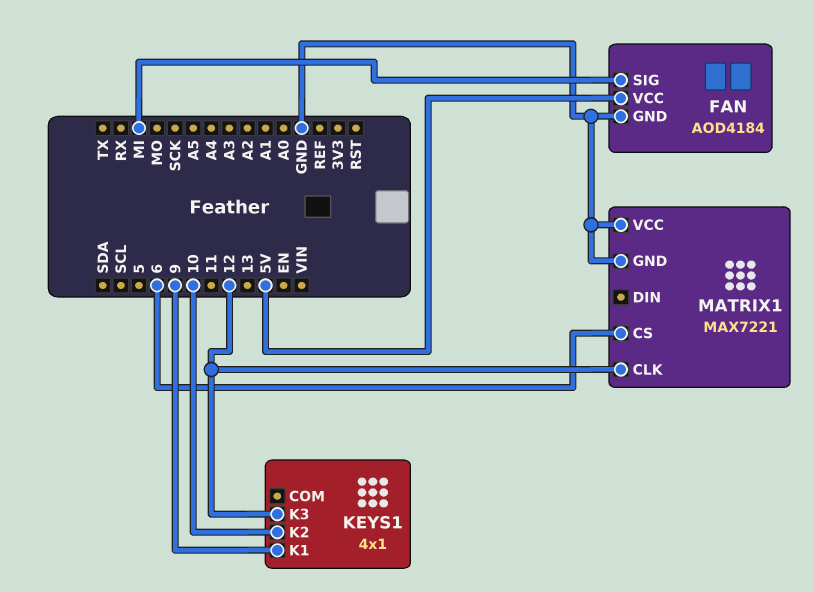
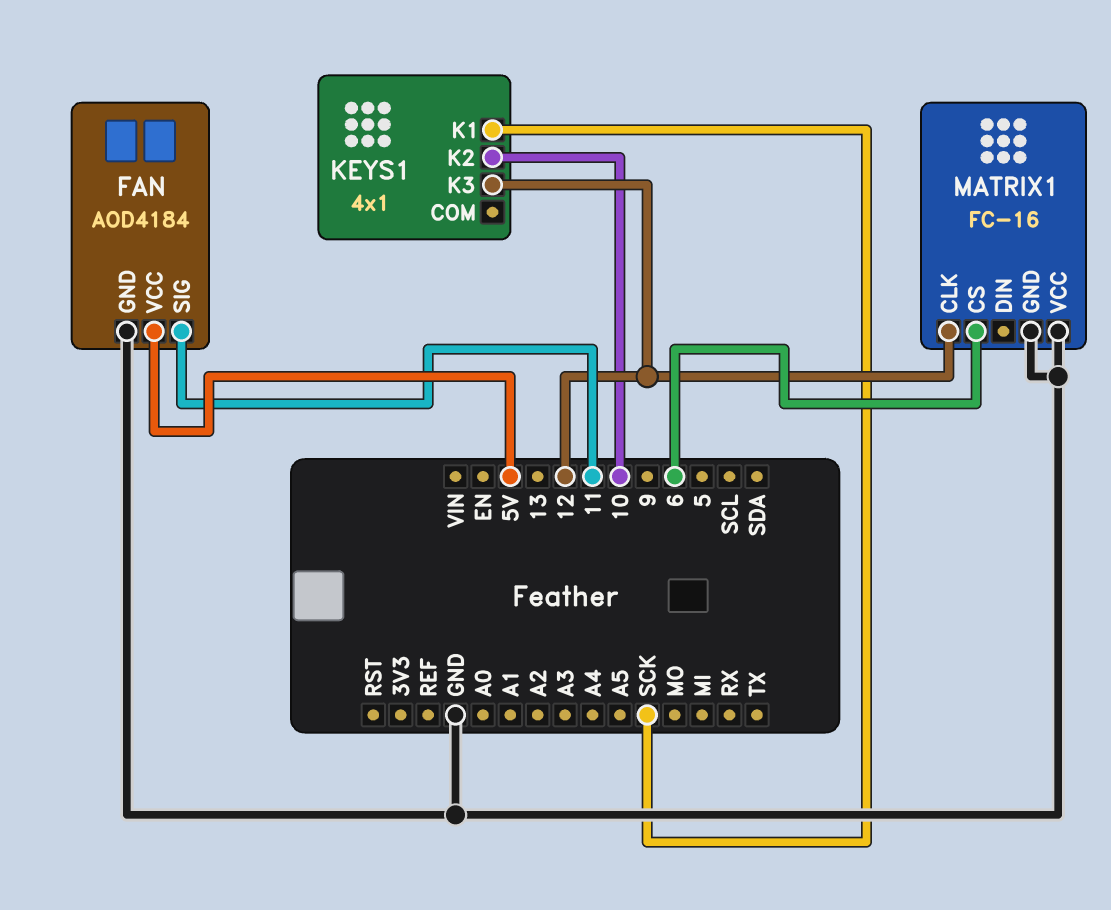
FAN pin SIG: MI -> 11
KEYS1 pin K1: 9 -> SCK
MATRIX1: MAX7221 -> FC-16

